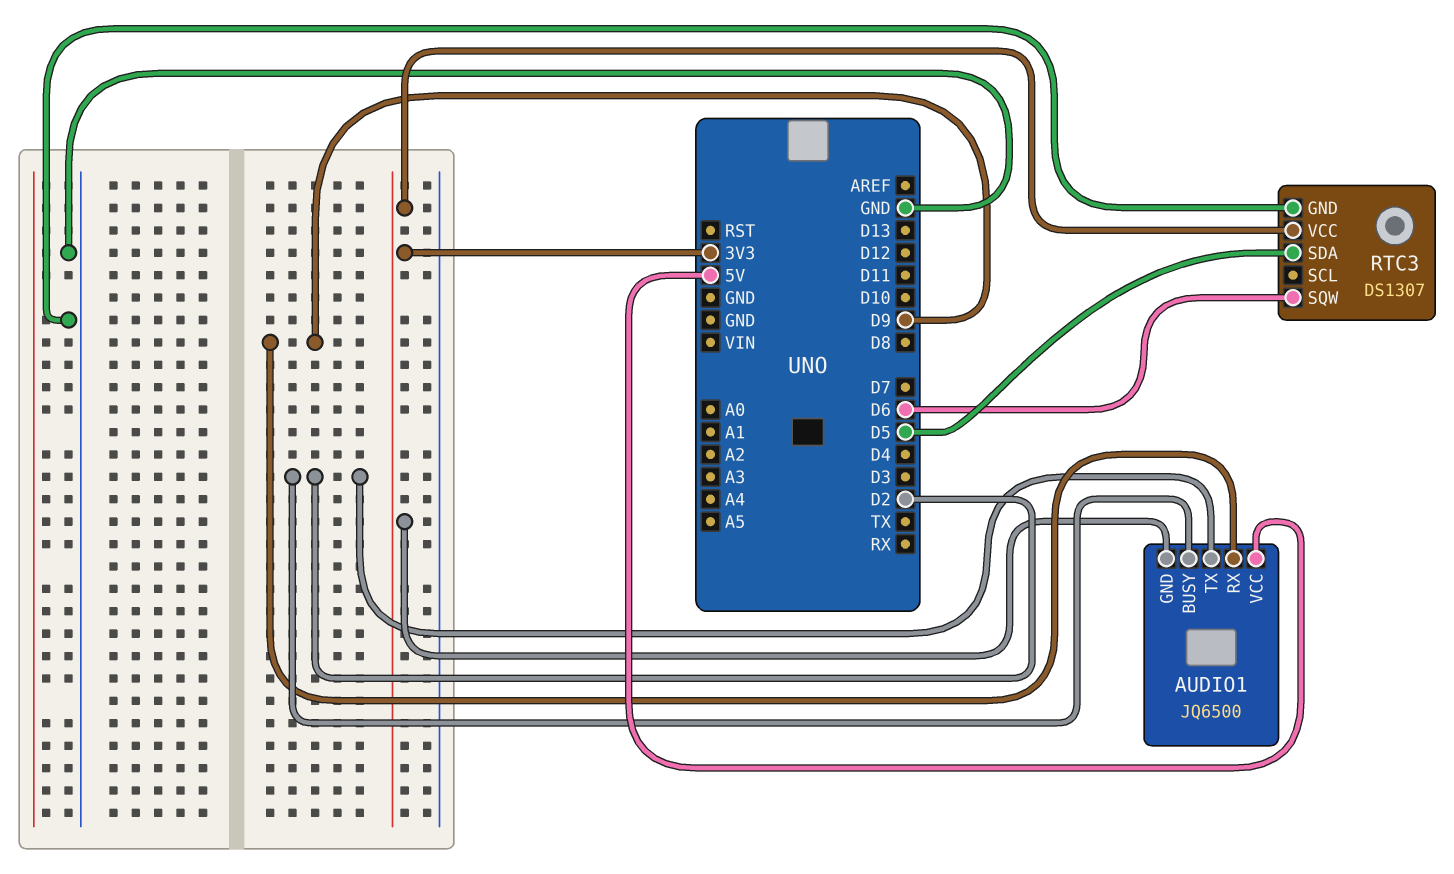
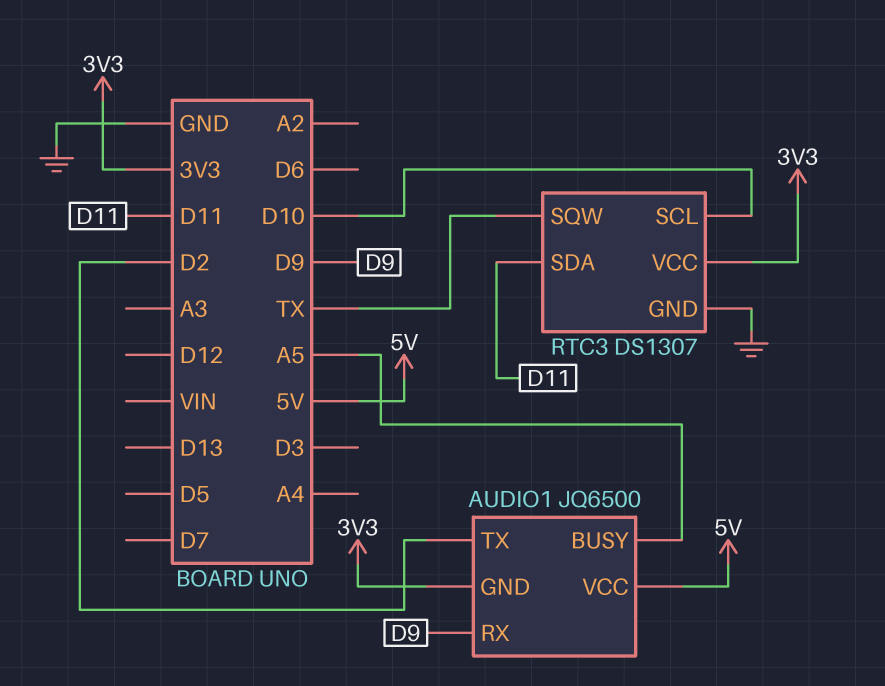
AUDIO1 pin BUSY: D2 -> A5
RTC3 pin SCL: none -> D10
RTC3 pin SDA: D5 -> D11
RTC3 pin SQW: D6 -> TX

